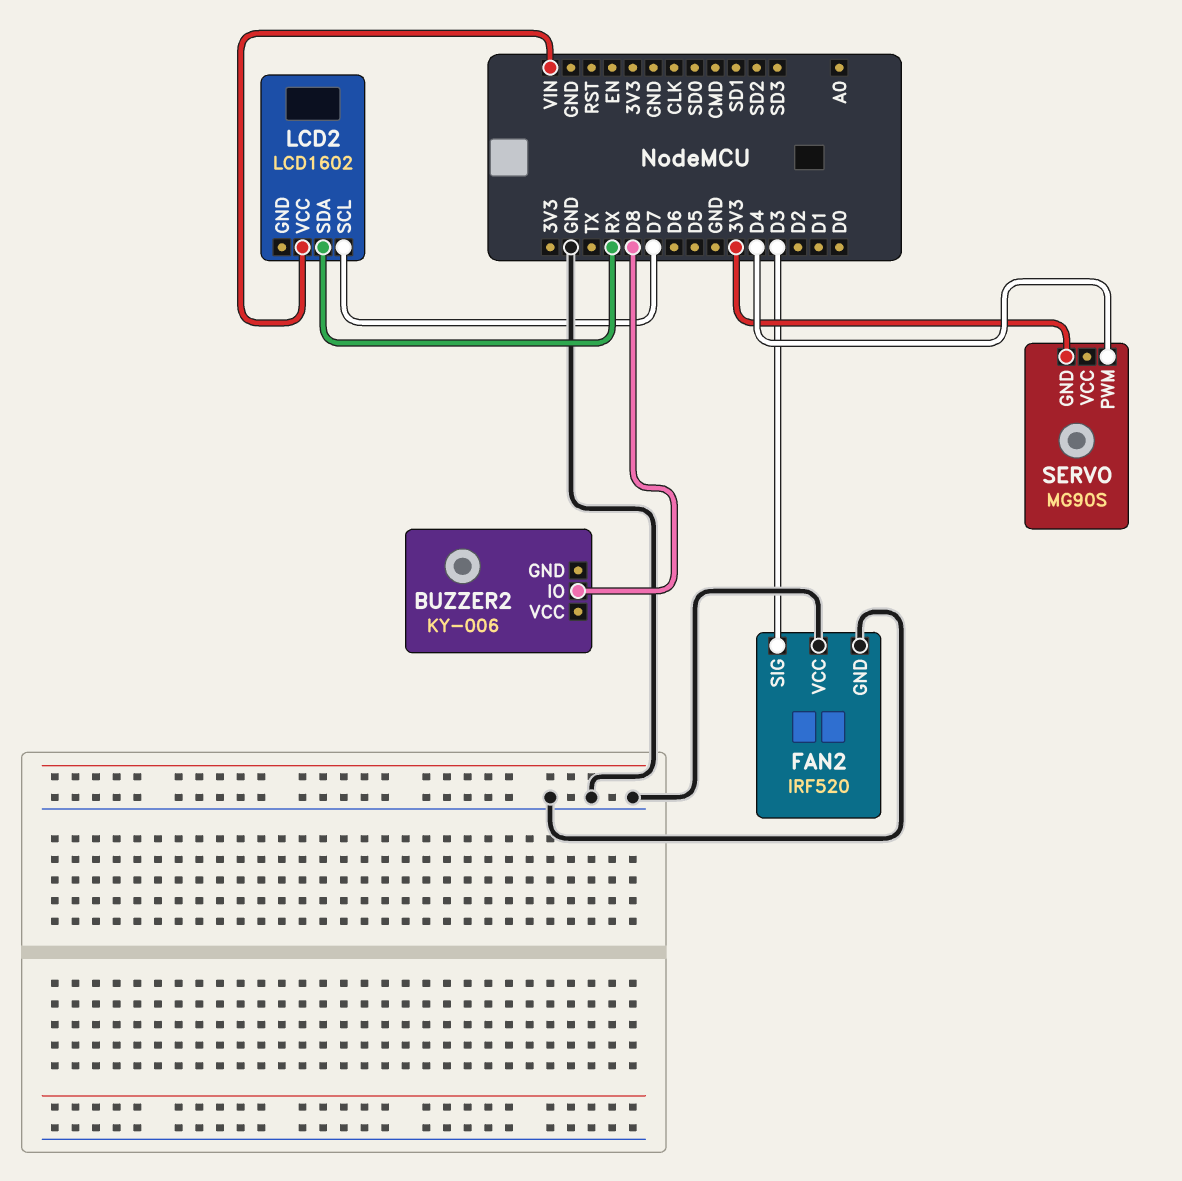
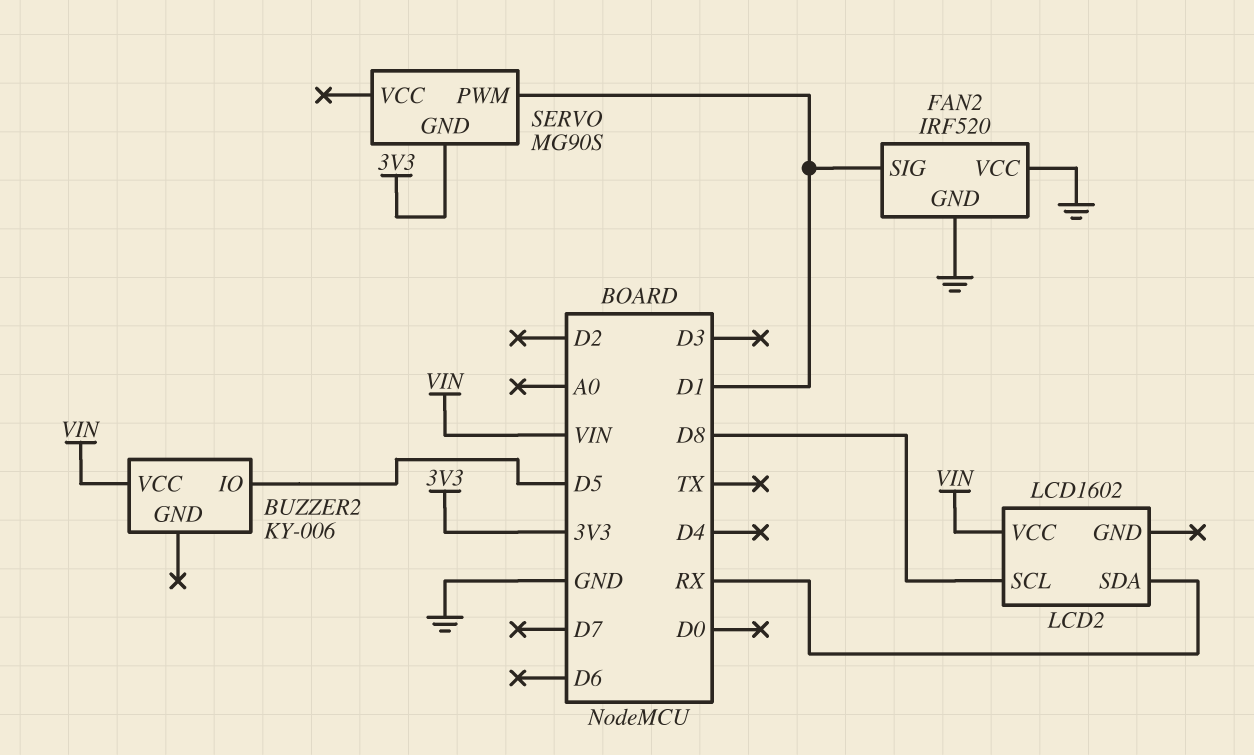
BUZZER2 pin IO: D8 -> D5
BUZZER2 pin VCC: none -> VIN
FAN2 pin SIG: D3 -> D1
LCD2 pin SCL: D7 -> D8
SERVO pin PWM: D4 -> D1

